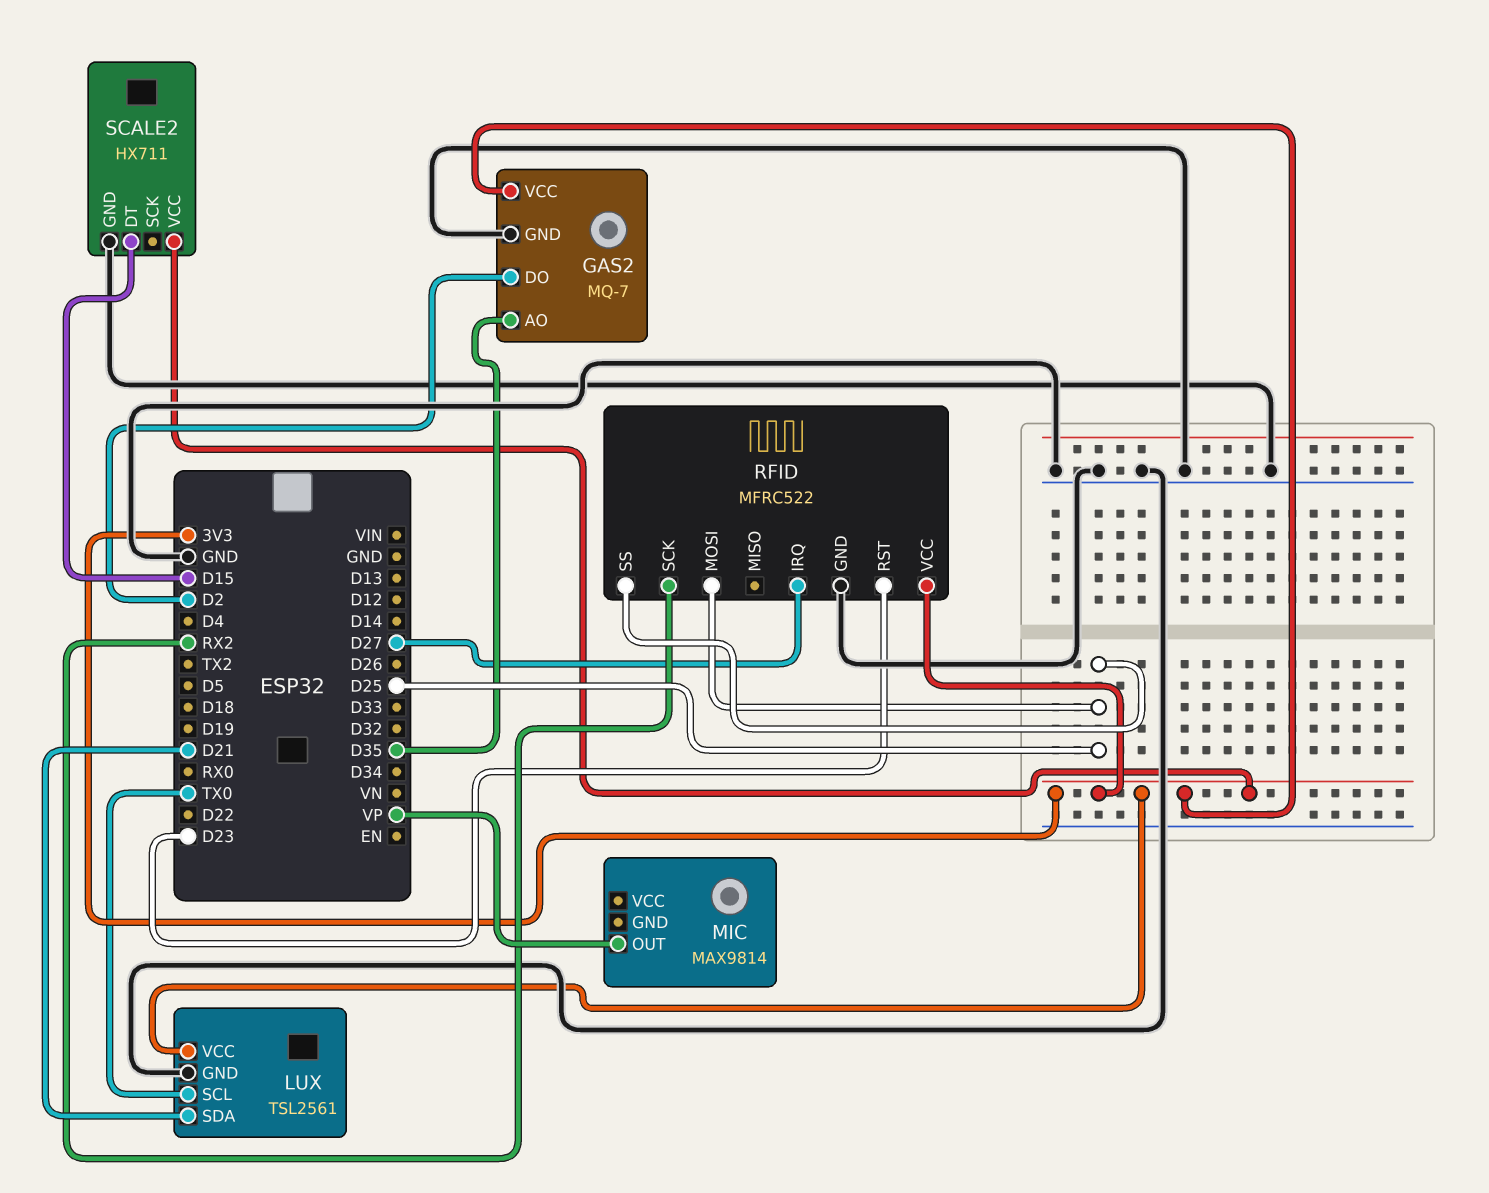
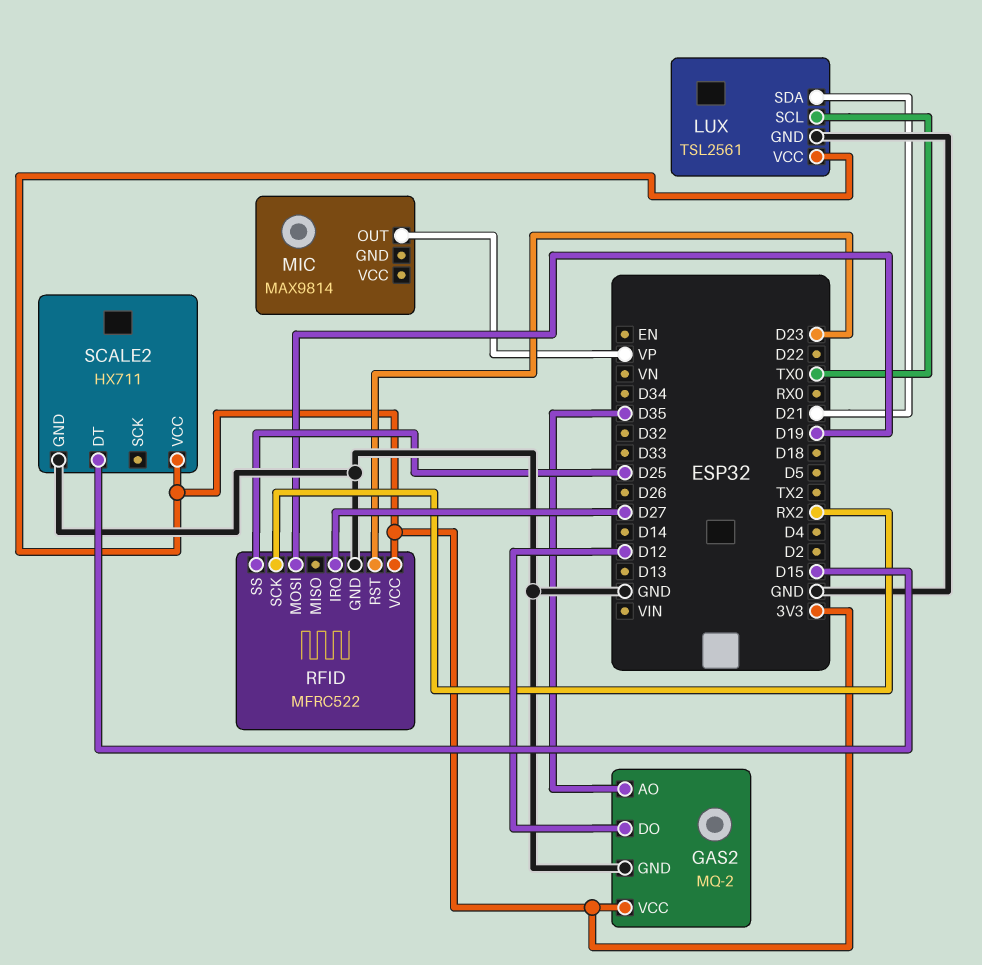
GAS2: MQ-7 -> MQ-2
GAS2 pin DO: D2 -> D12
RFID pin MOSI: D25 -> D19

